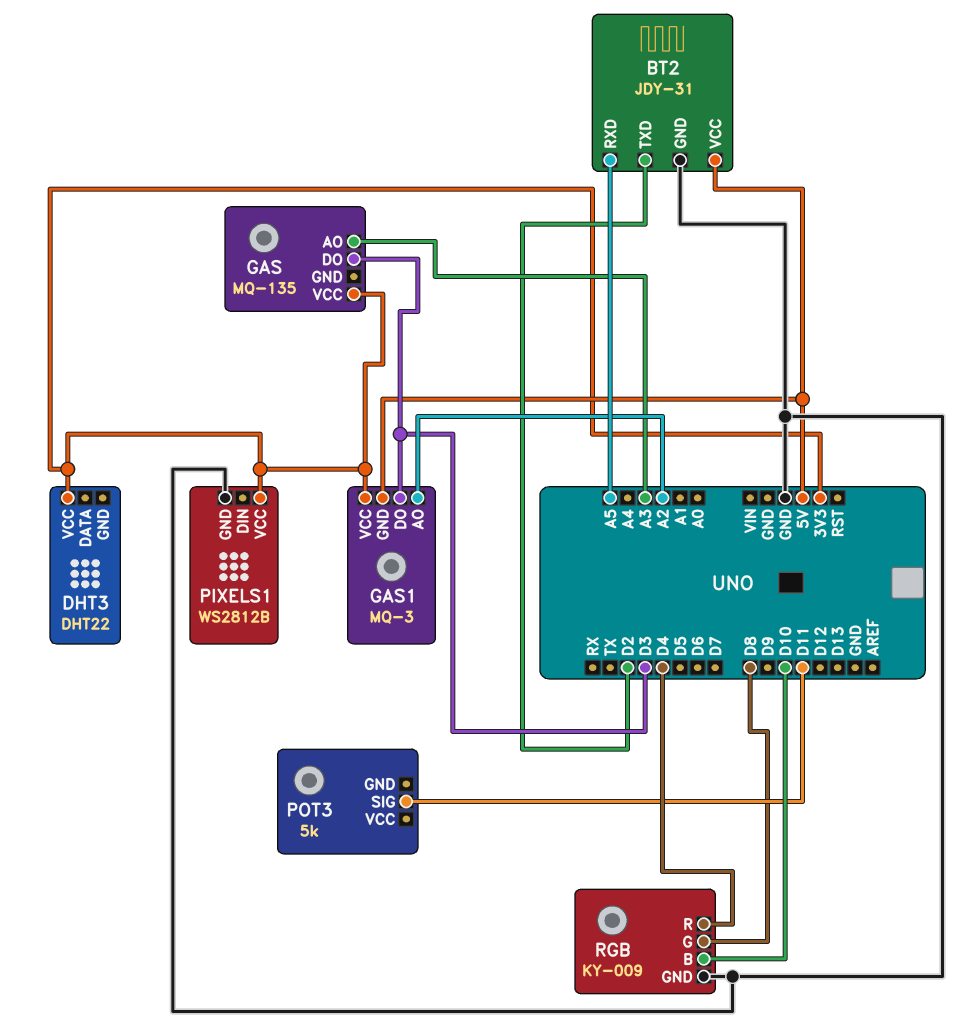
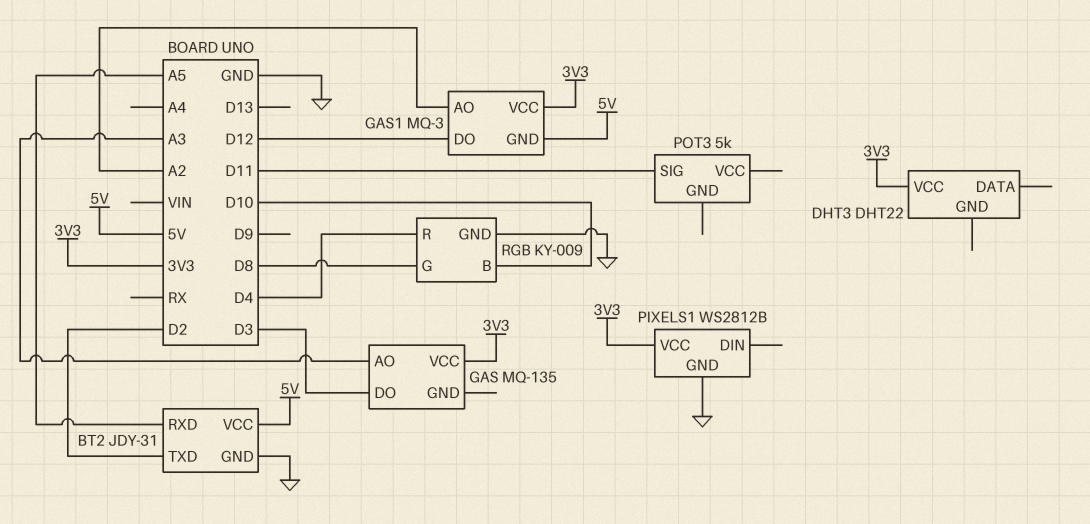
GAS1 pin DO: D3 -> D12

